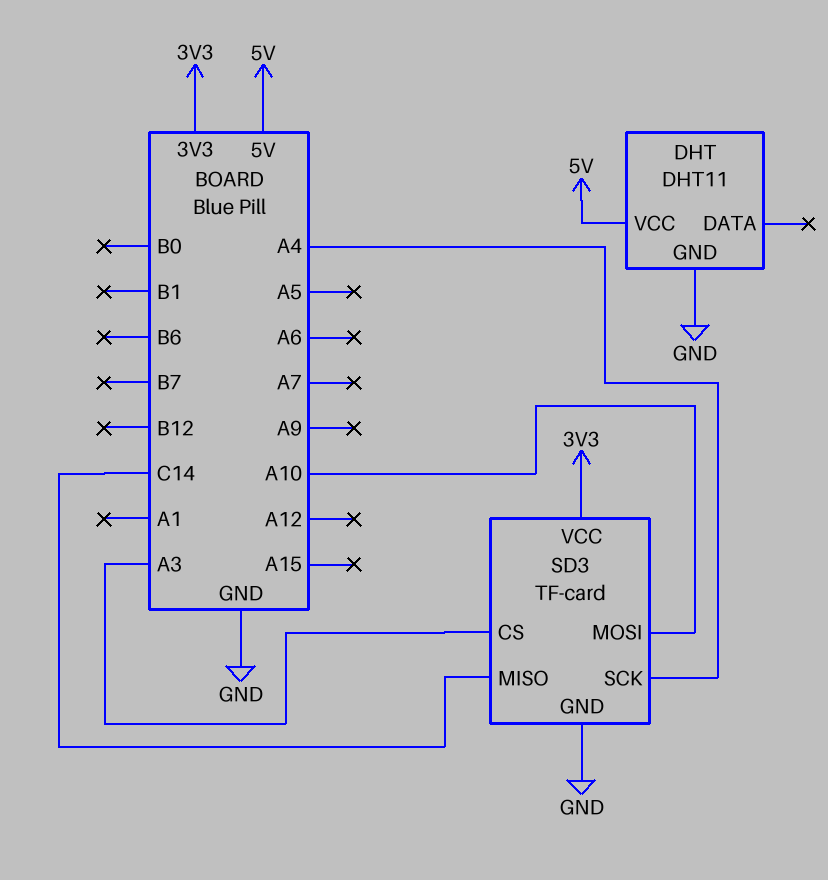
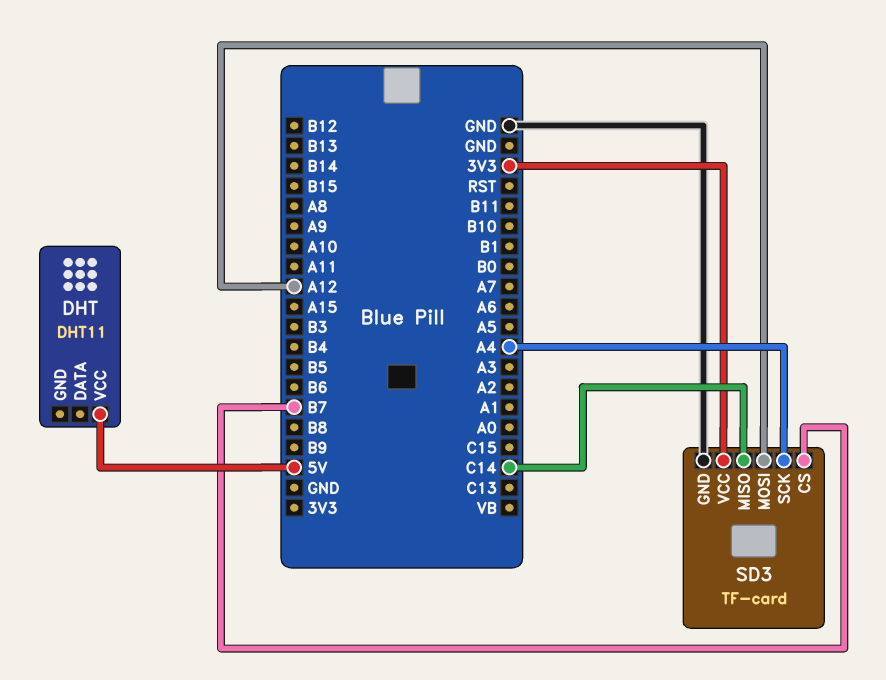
DHT pin GND: GND -> none
SD3 pin CS: A3 -> B7
SD3 pin MOSI: A10 -> A12

